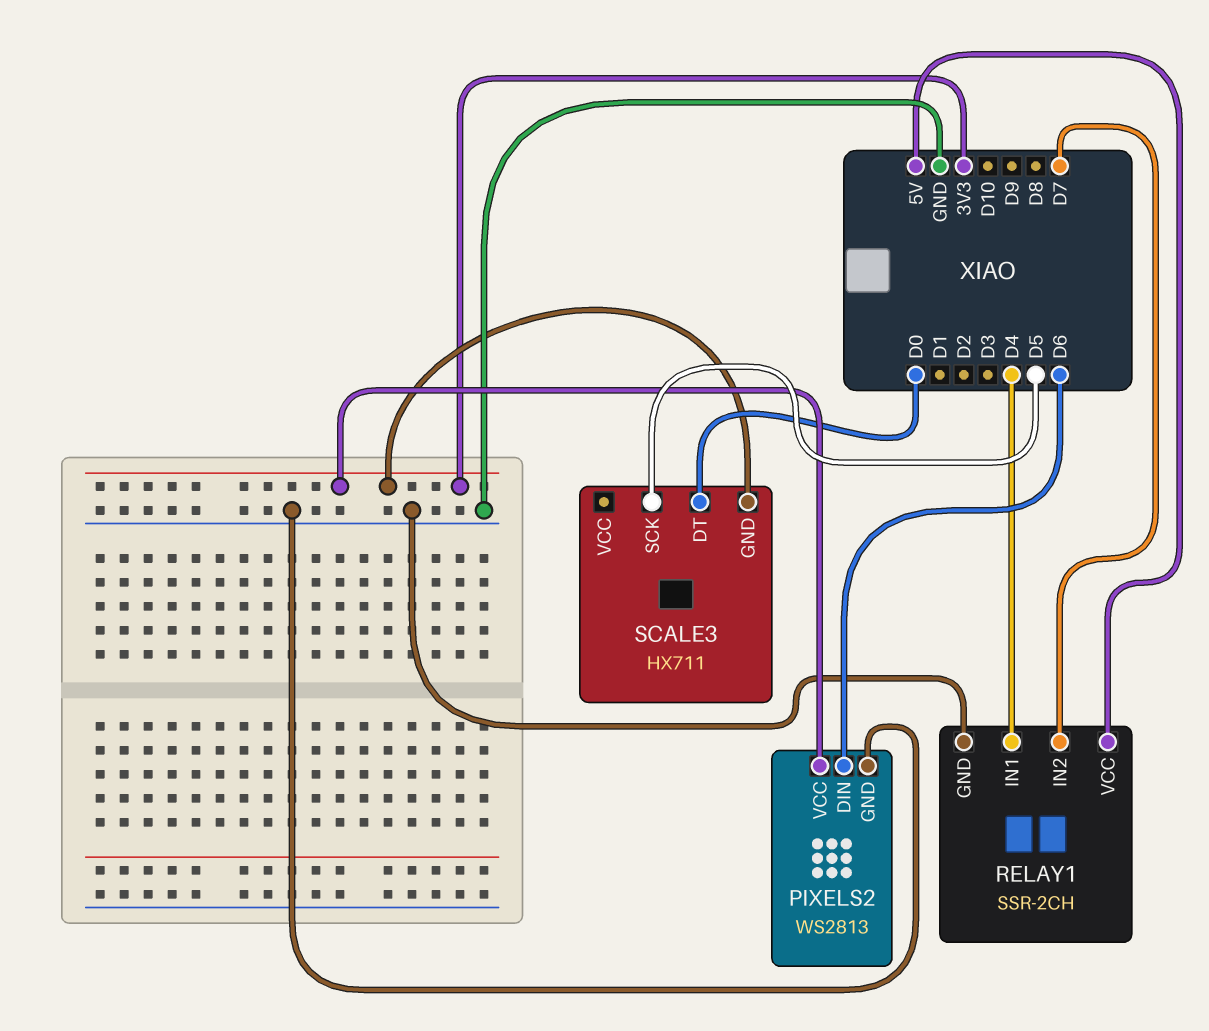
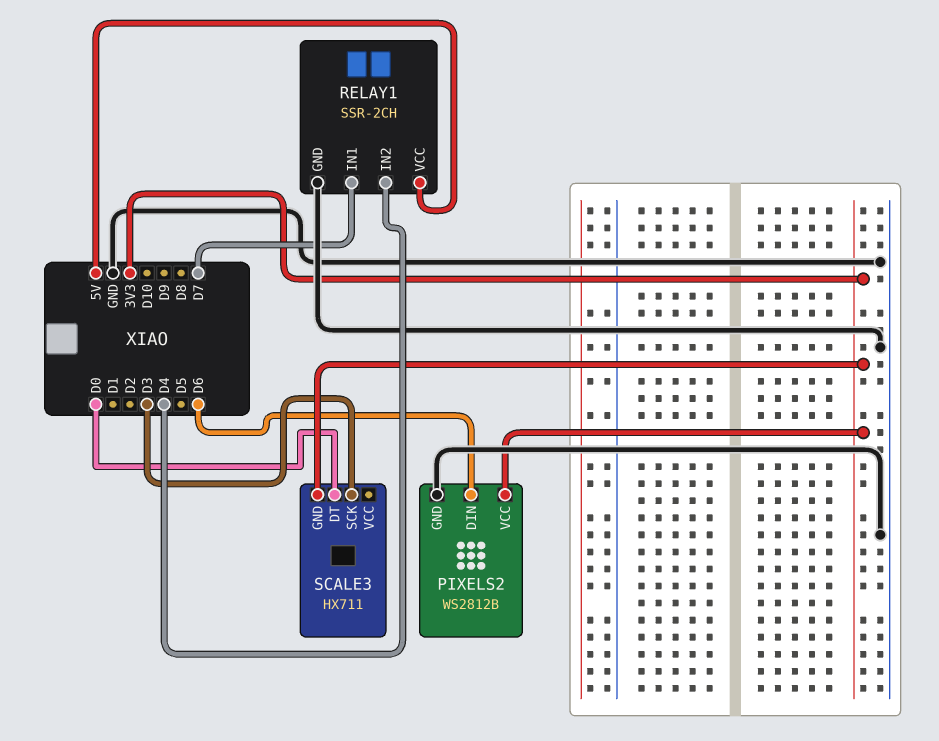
PIXELS2: WS2813 -> WS2812B
RELAY1 pin IN1: D4 -> D7
RELAY1 pin IN2: D7 -> D4
SCALE3 pin SCK: D5 -> D3

